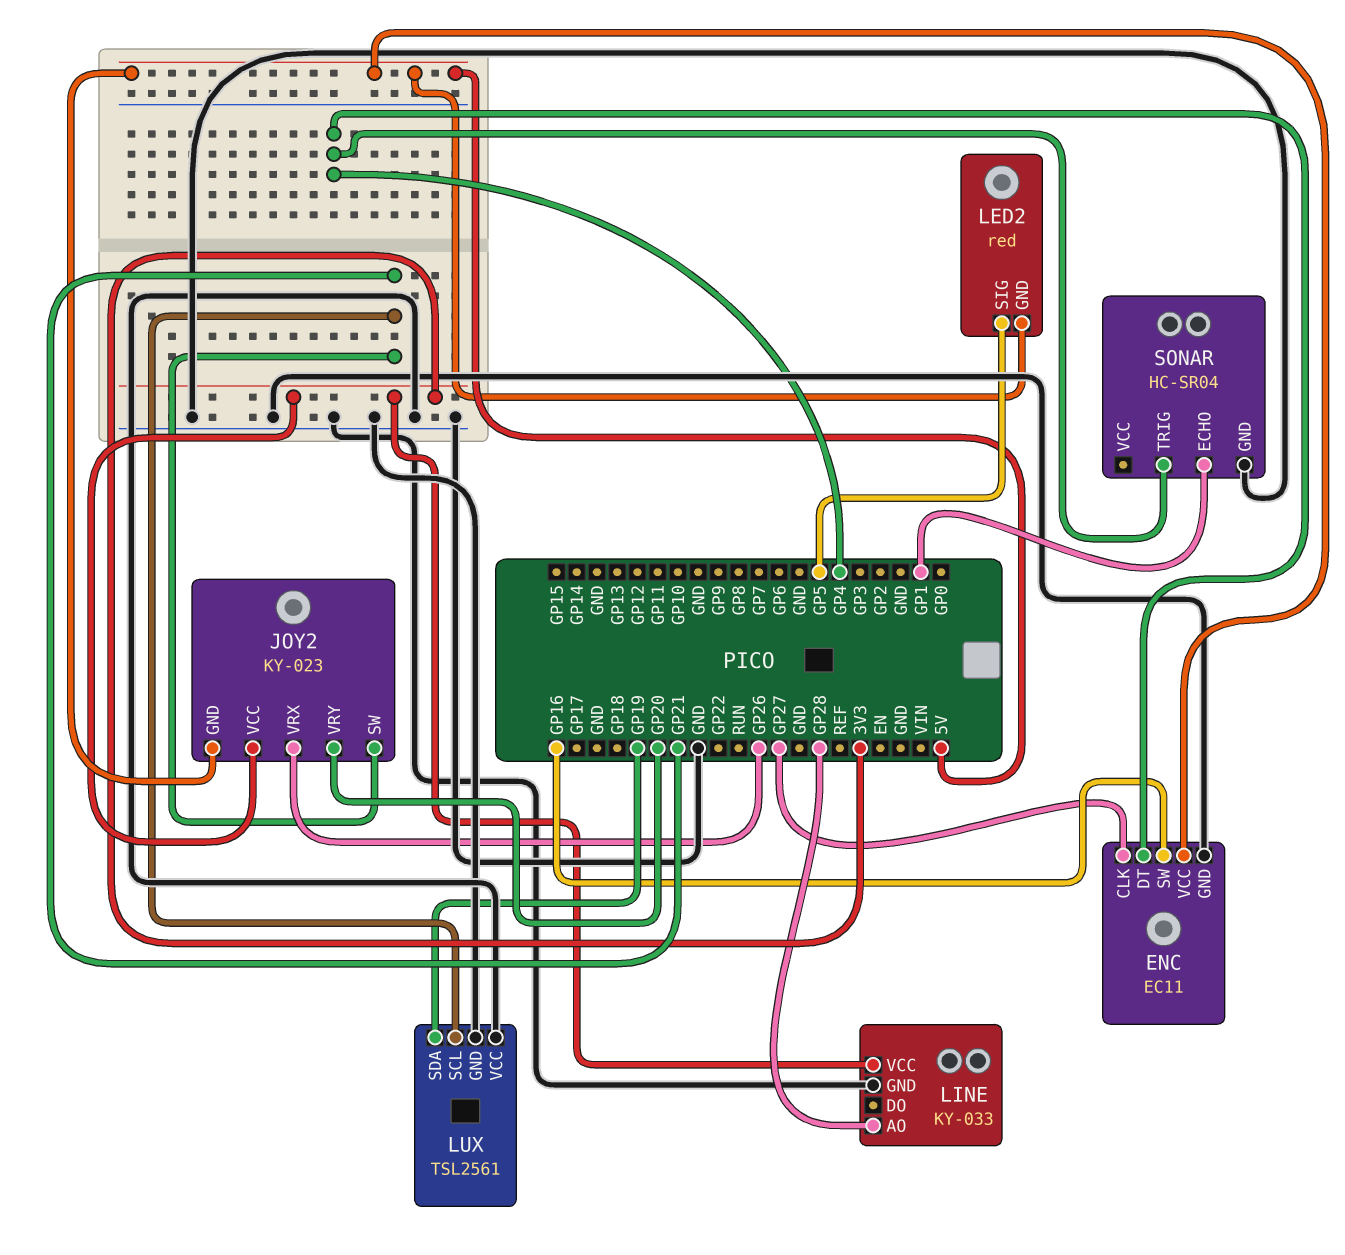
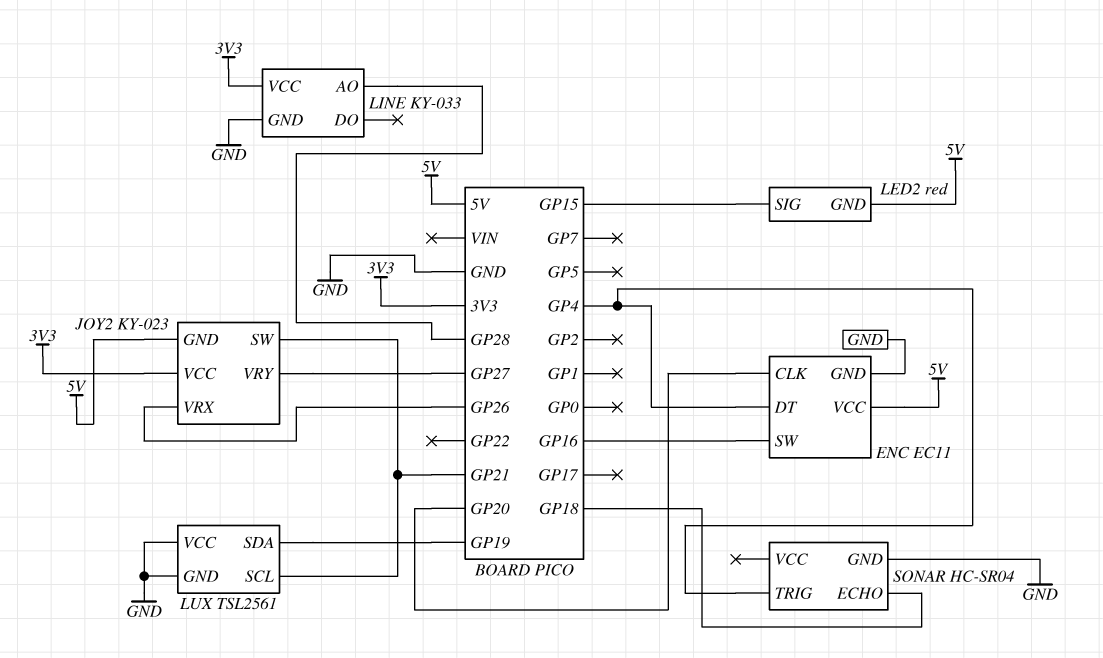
ENC pin CLK: GP27 -> GP20
JOY2 pin VRY: GP20 -> GP27
LED2 pin SIG: GP5 -> GP15
SONAR pin ECHO: GP1 -> GP18

